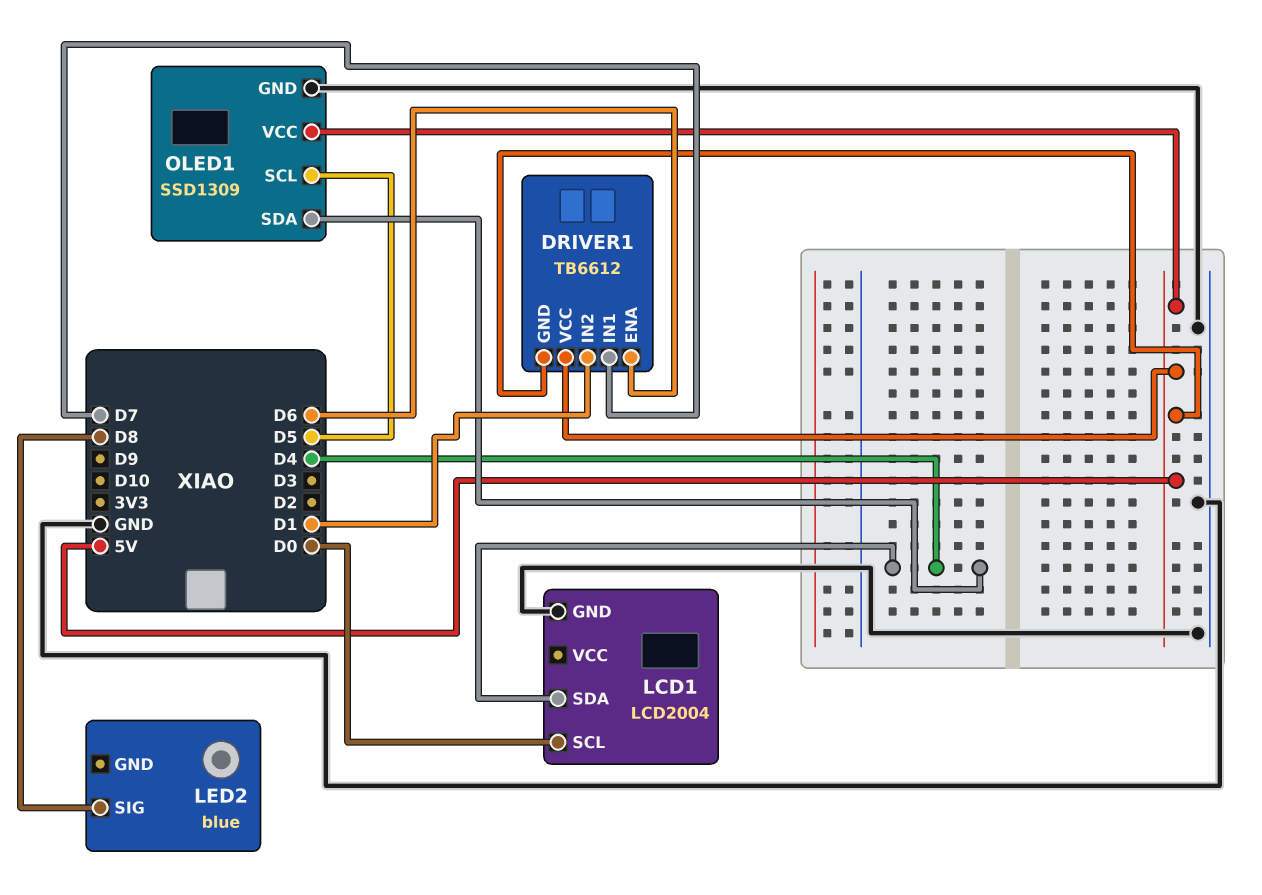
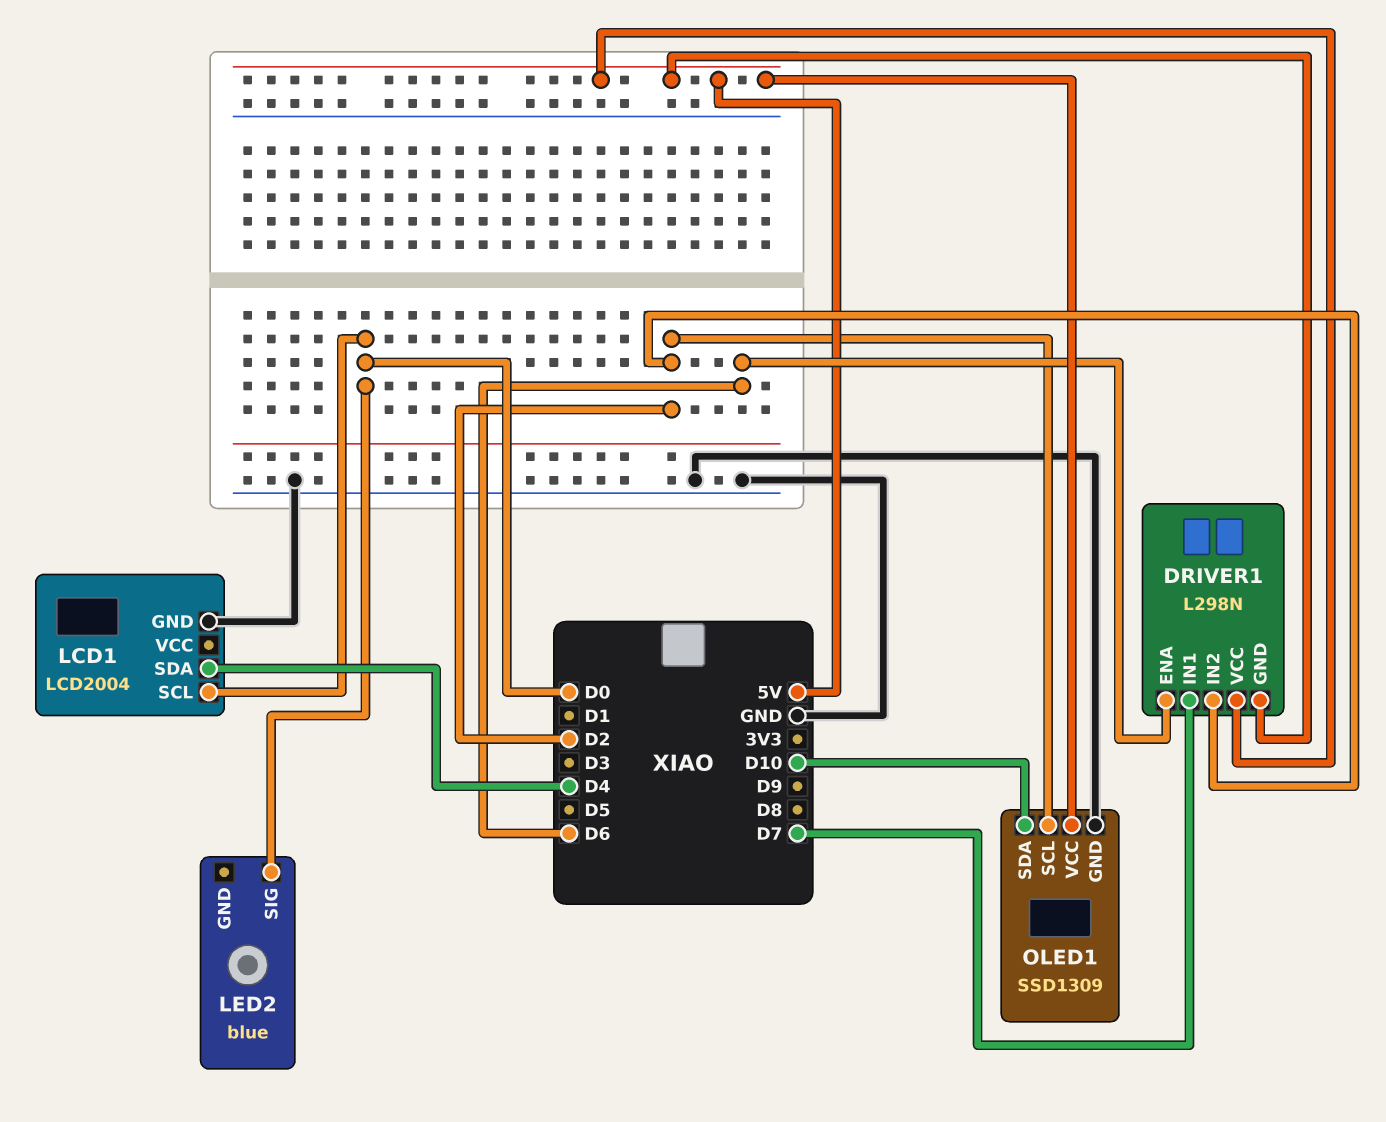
DRIVER1: TB6612 -> L298N
DRIVER1 pin IN2: D1 -> D2
LED2 pin SIG: D8 -> D0
OLED1 pin SCL: D5 -> D2
OLED1 pin SDA: D4 -> D10

